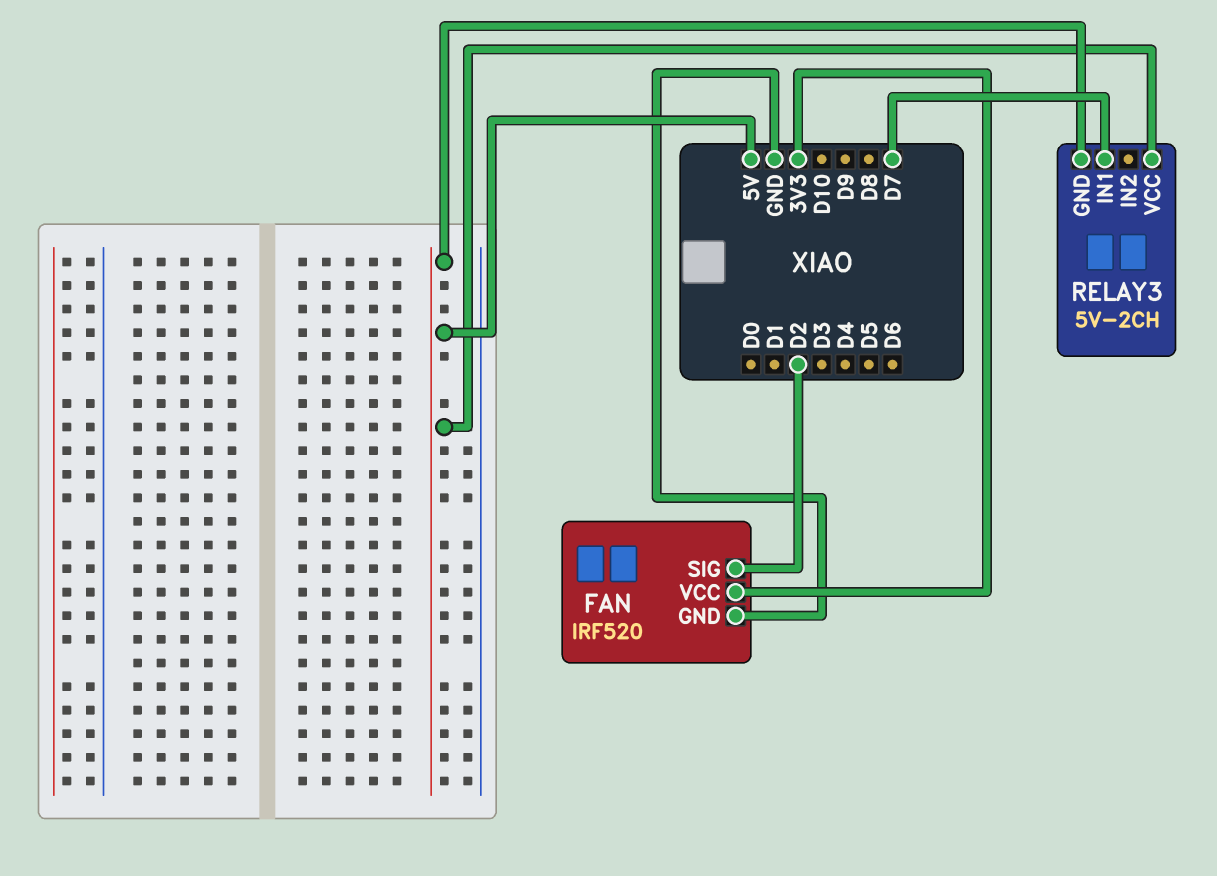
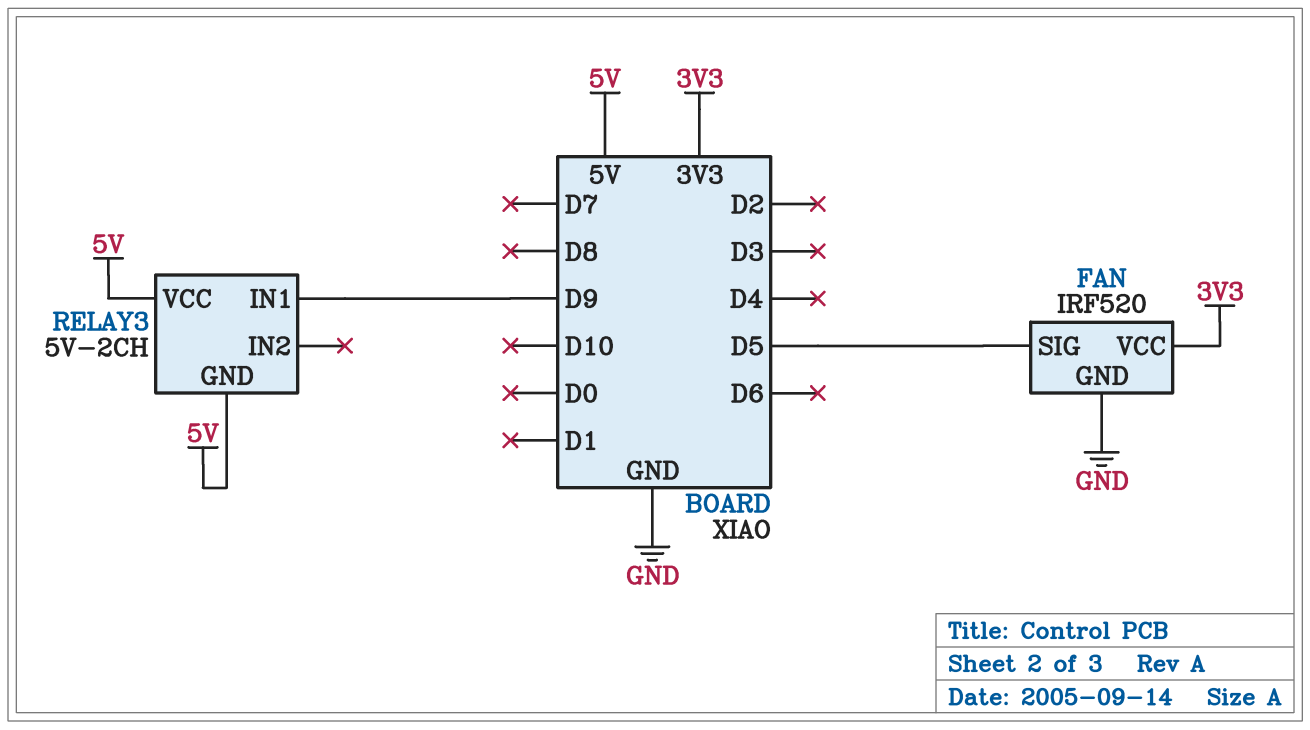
FAN pin SIG: D2 -> D5
RELAY3 pin IN1: D7 -> D9

